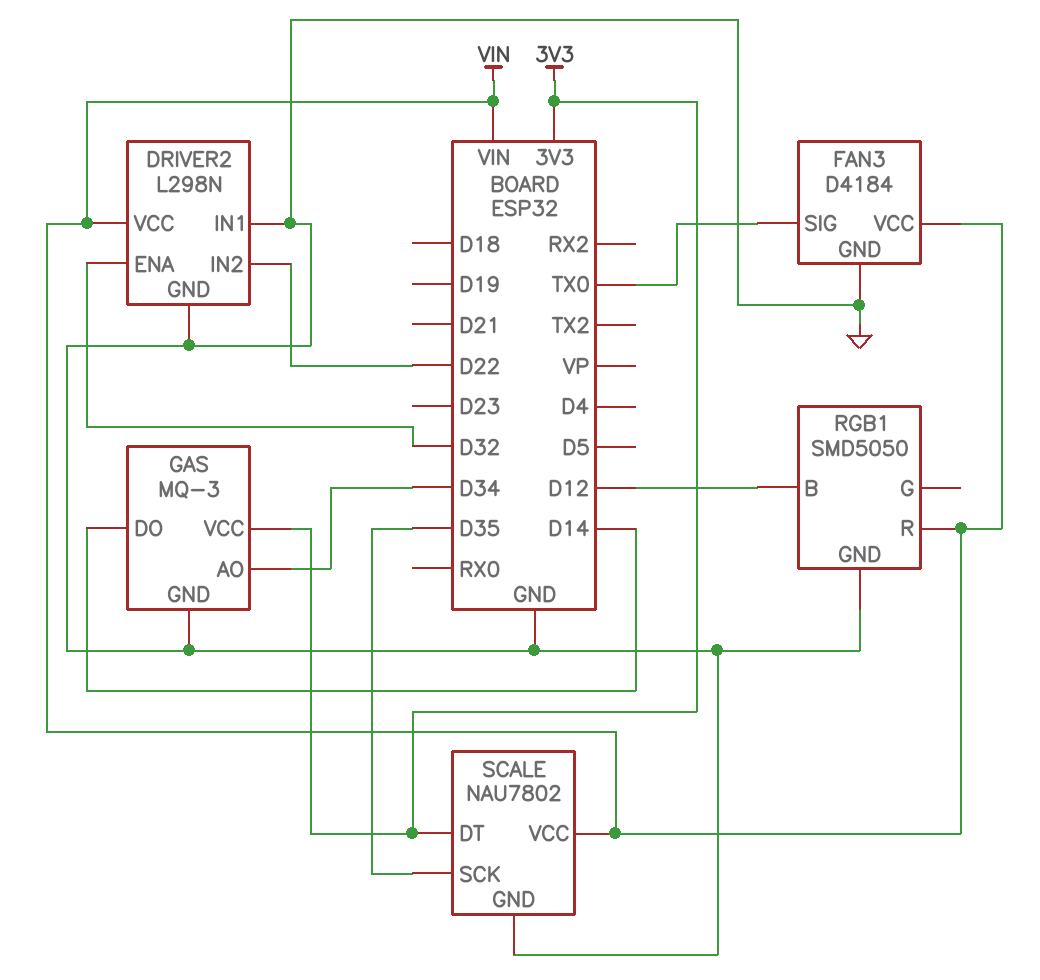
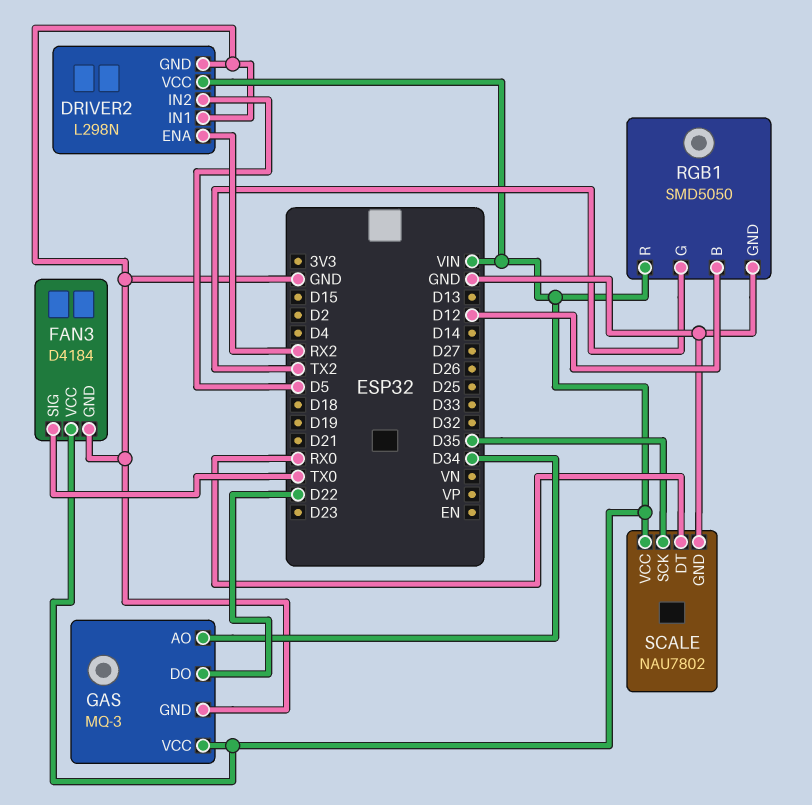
DRIVER2 pin ENA: D32 -> RX2
DRIVER2 pin IN2: D22 -> D5
GAS pin DO: D14 -> D22
GAS pin VCC: 3V3 -> VIN
RGB1 pin G: none -> TX2
SCALE pin DT: 3V3 -> RX0

